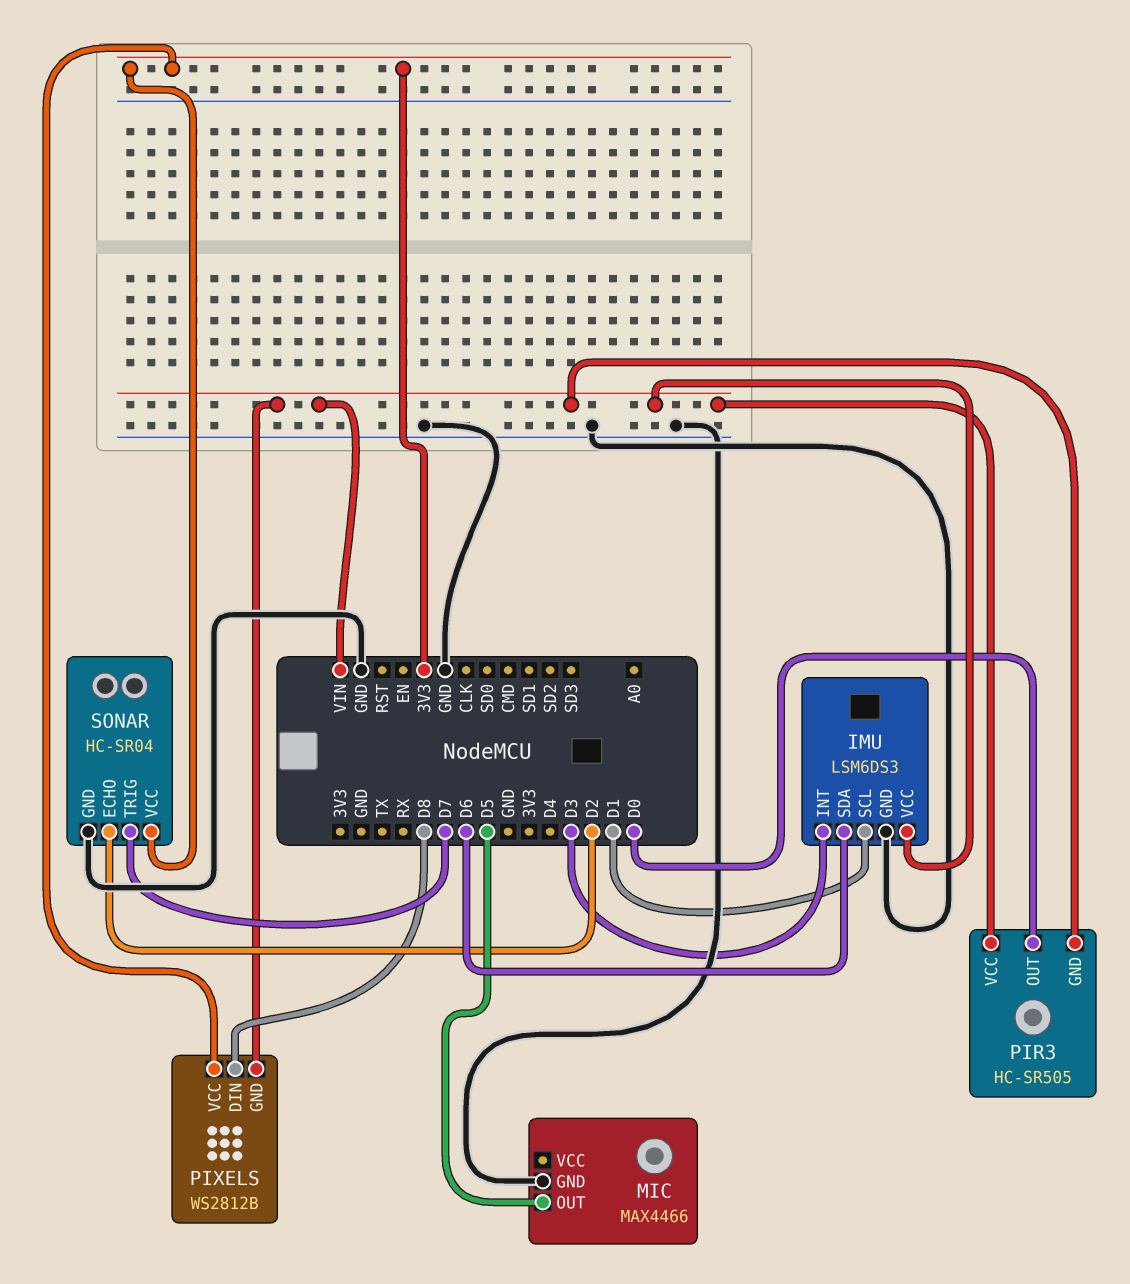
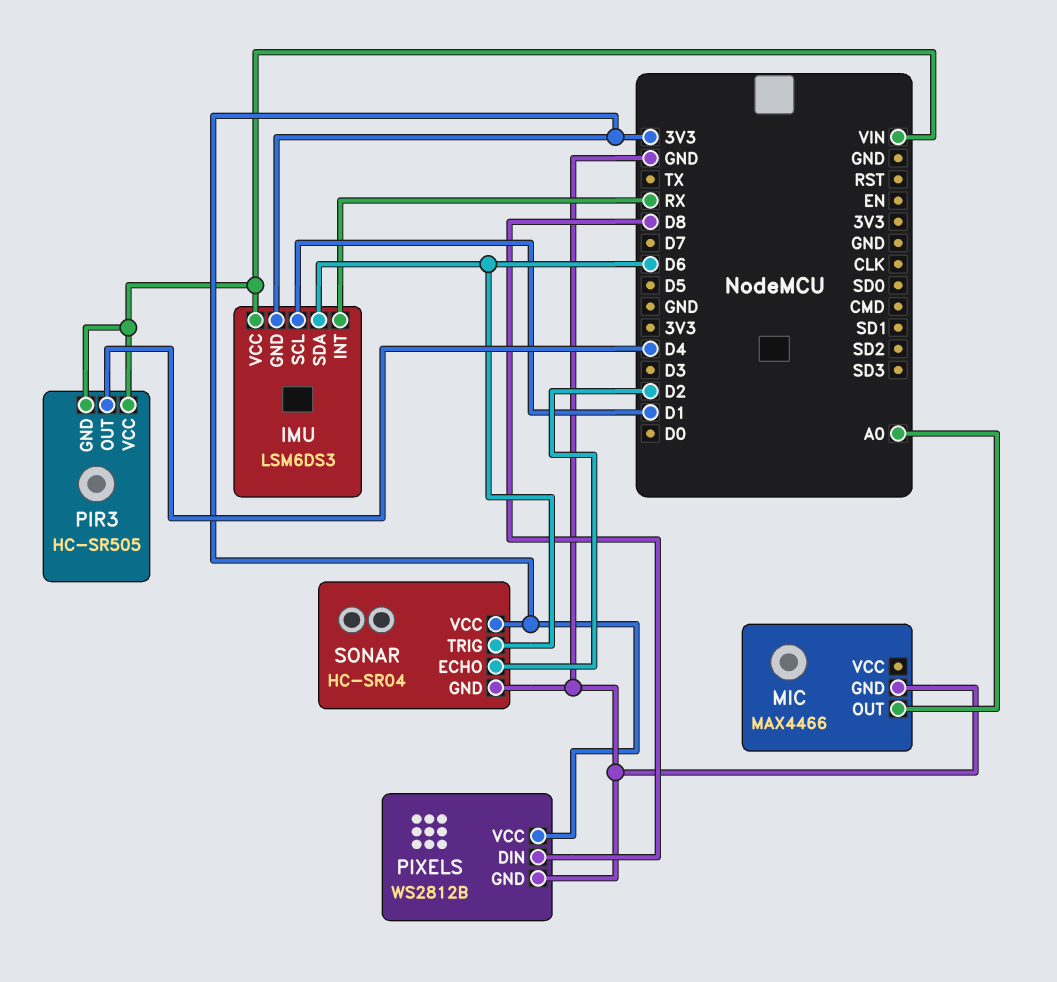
IMU pin GND: GND -> 3V3
IMU pin INT: D3 -> RX
MIC pin OUT: D5 -> A0
PIR3 pin OUT: D0 -> D4
PIXELS pin GND: VIN -> GND
SONAR pin TRIG: D7 -> D6

